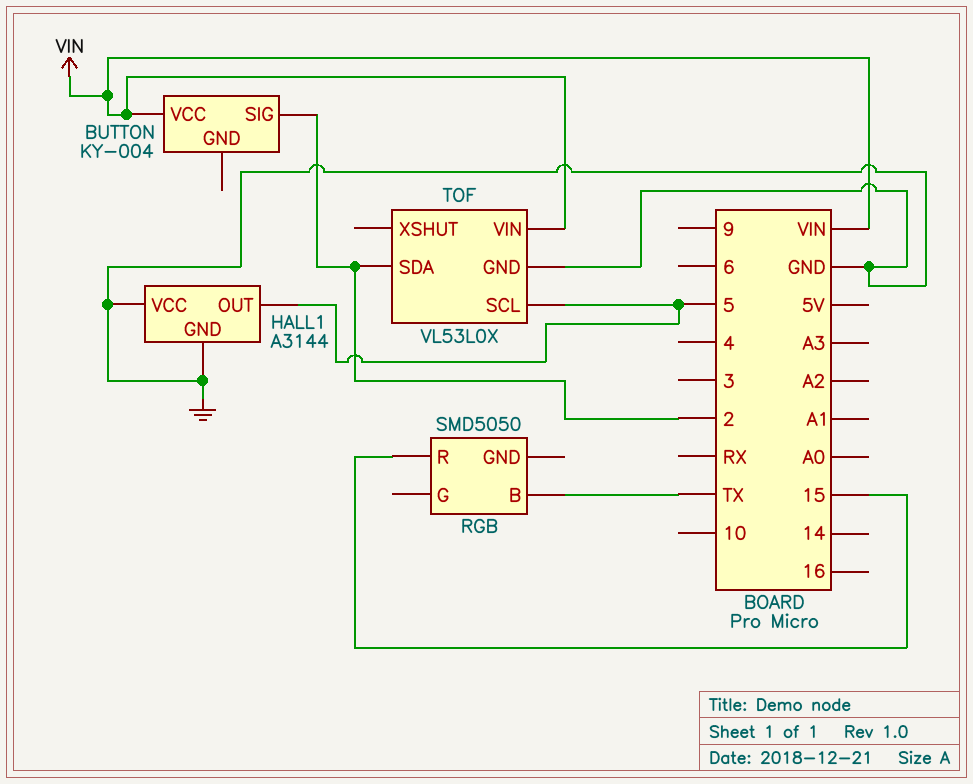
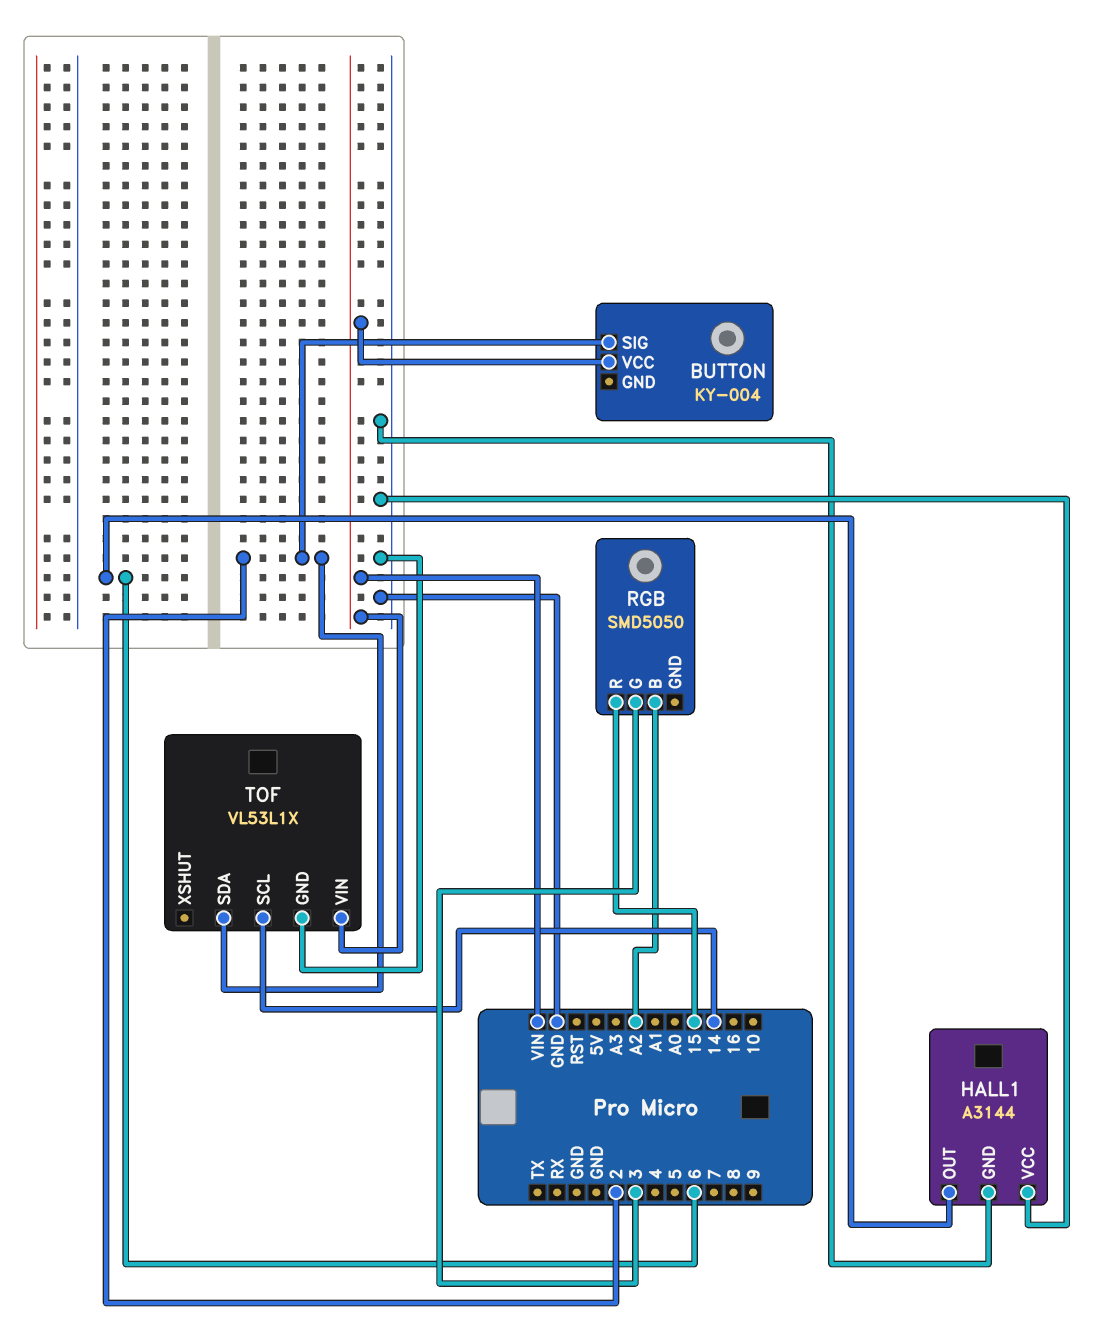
HALL1 pin OUT: 5 -> 6
RGB pin B: TX -> A2
RGB pin G: none -> 3
TOF: VL53L0X -> VL53L1X
TOF pin SCL: 5 -> 14

